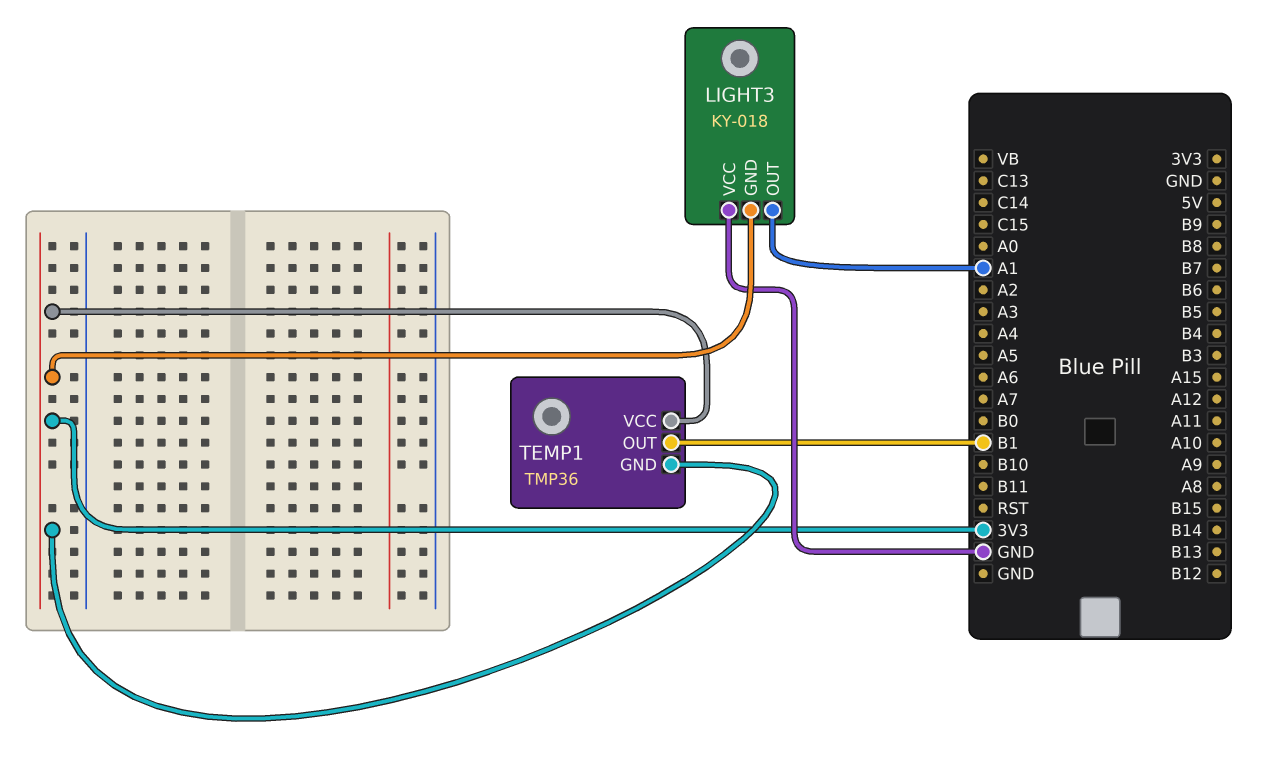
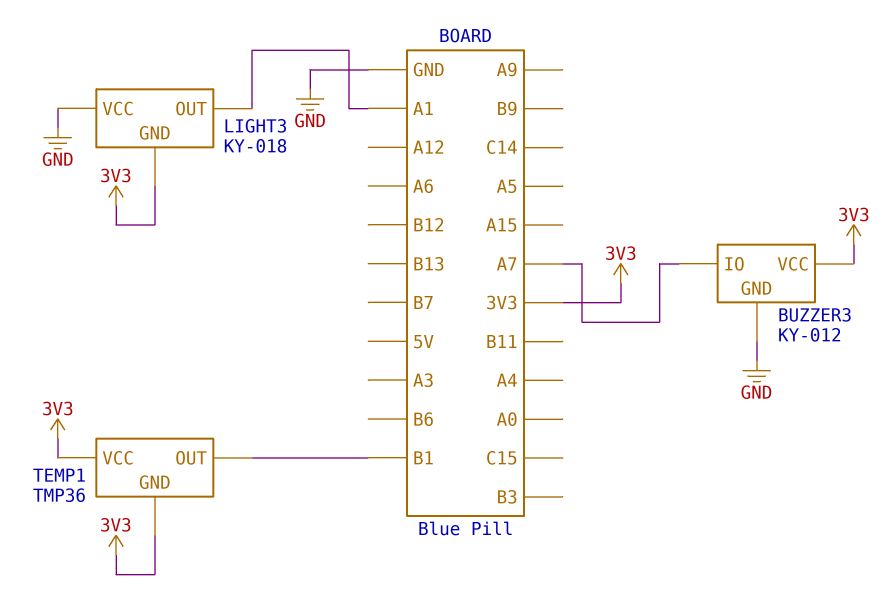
BUZZER3: none -> KY-012
BUZZER3 pin GND: none -> GND
BUZZER3 pin IO: none -> A7
BUZZER3 pin VCC: none -> 3V3

